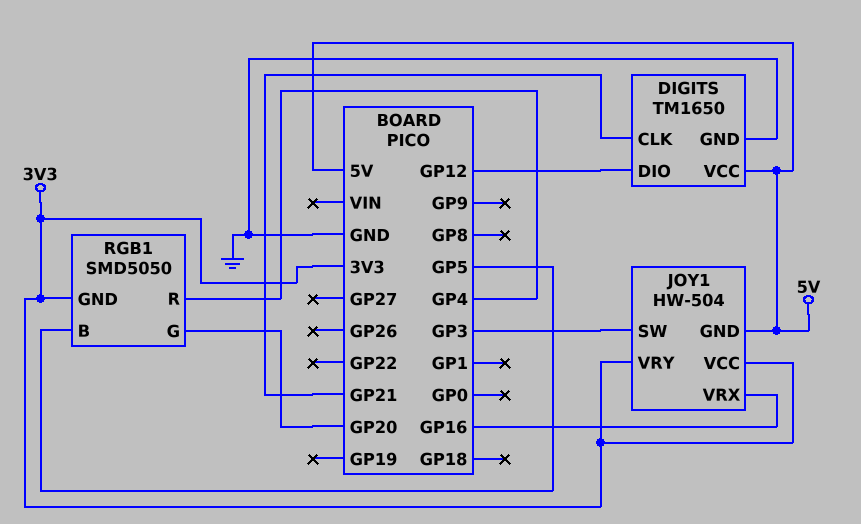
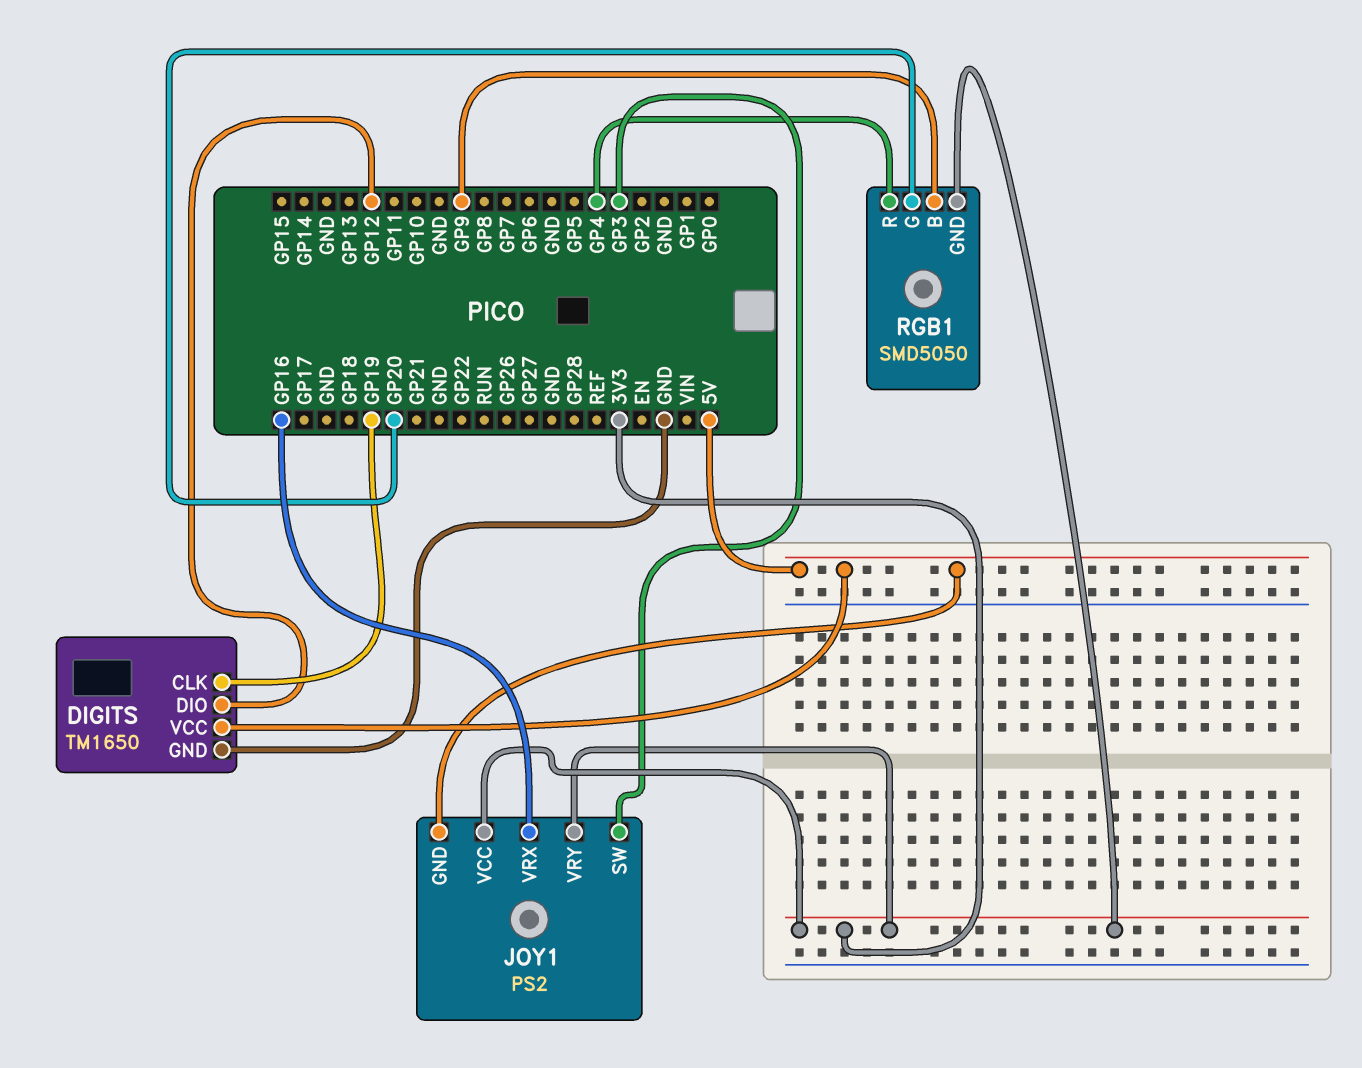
DIGITS pin CLK: GP21 -> GP19
JOY1: HW-504 -> PS2
RGB1 pin B: GP5 -> GP9

